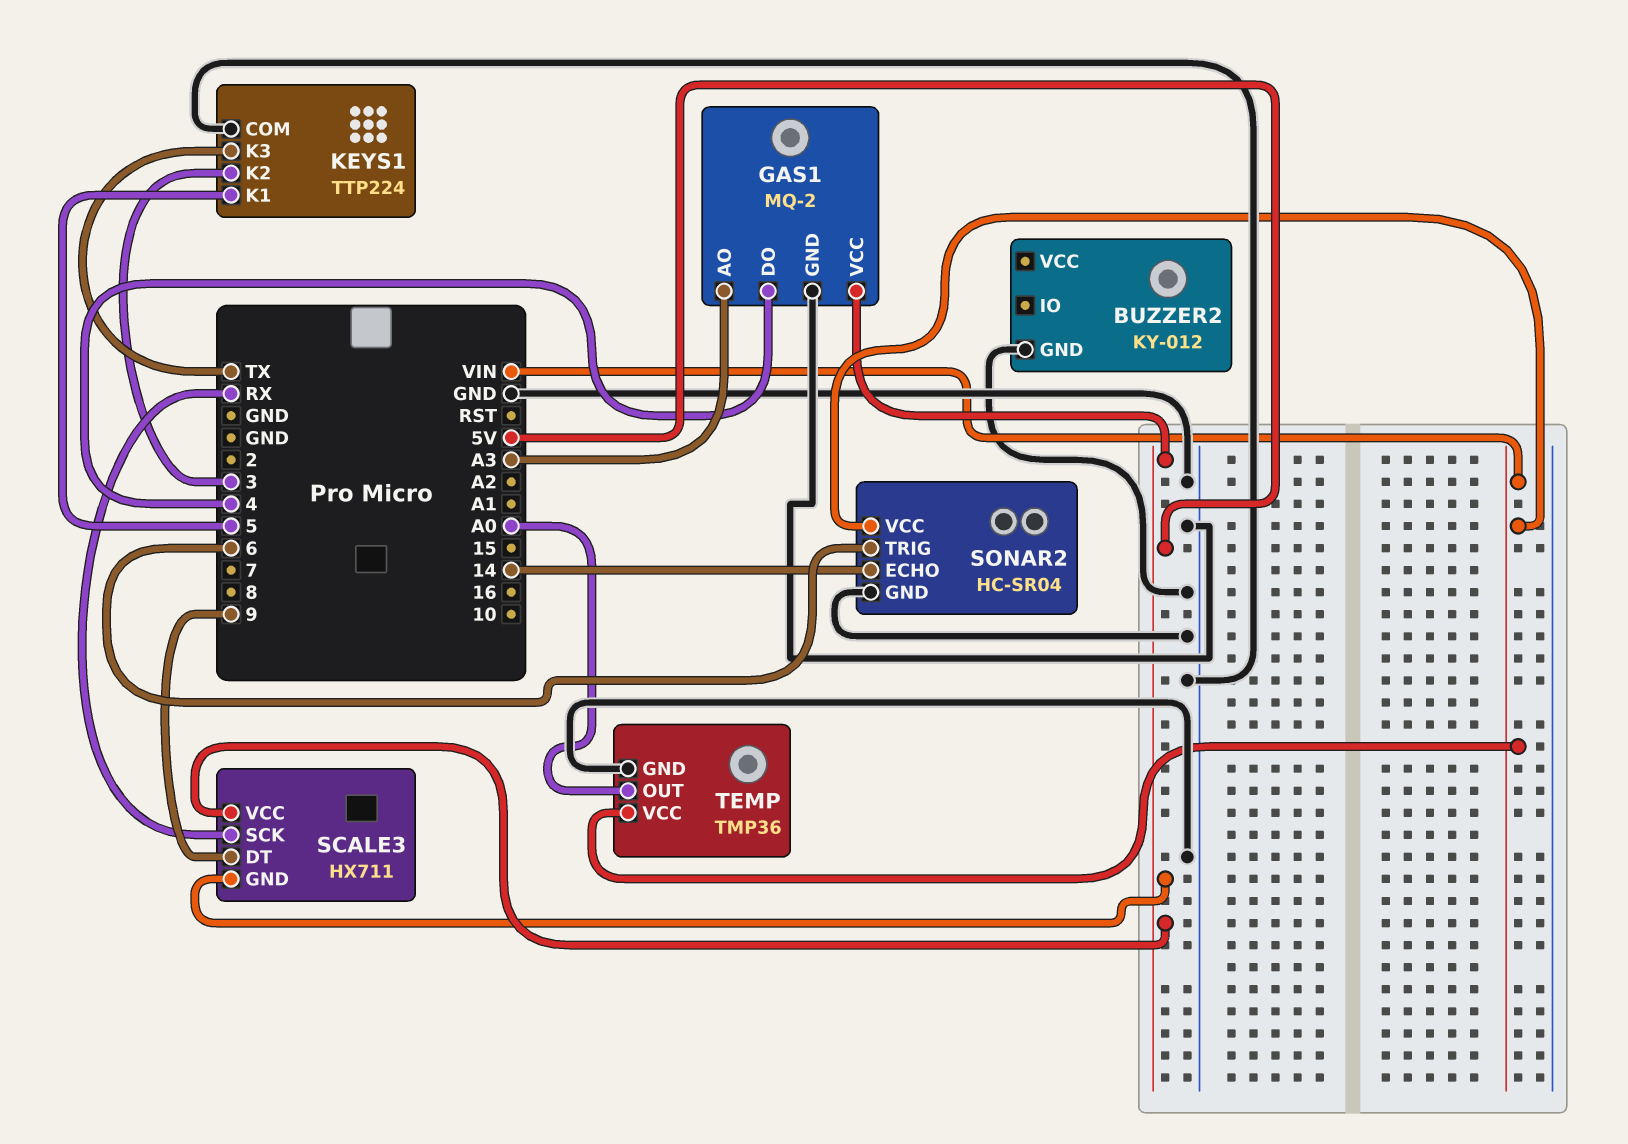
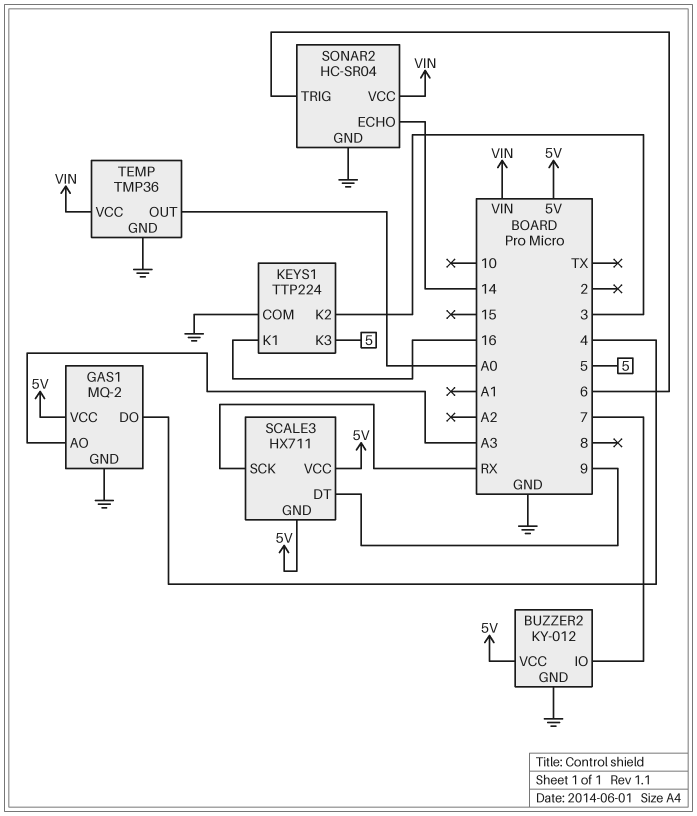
BUZZER2 pin IO: none -> 7
BUZZER2 pin VCC: none -> 5V
KEYS1 pin K1: 5 -> 16
KEYS1 pin K3: TX -> 5

